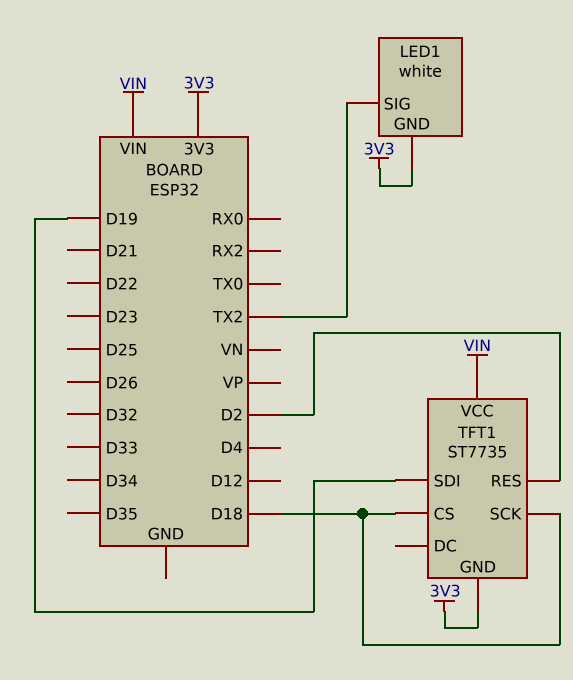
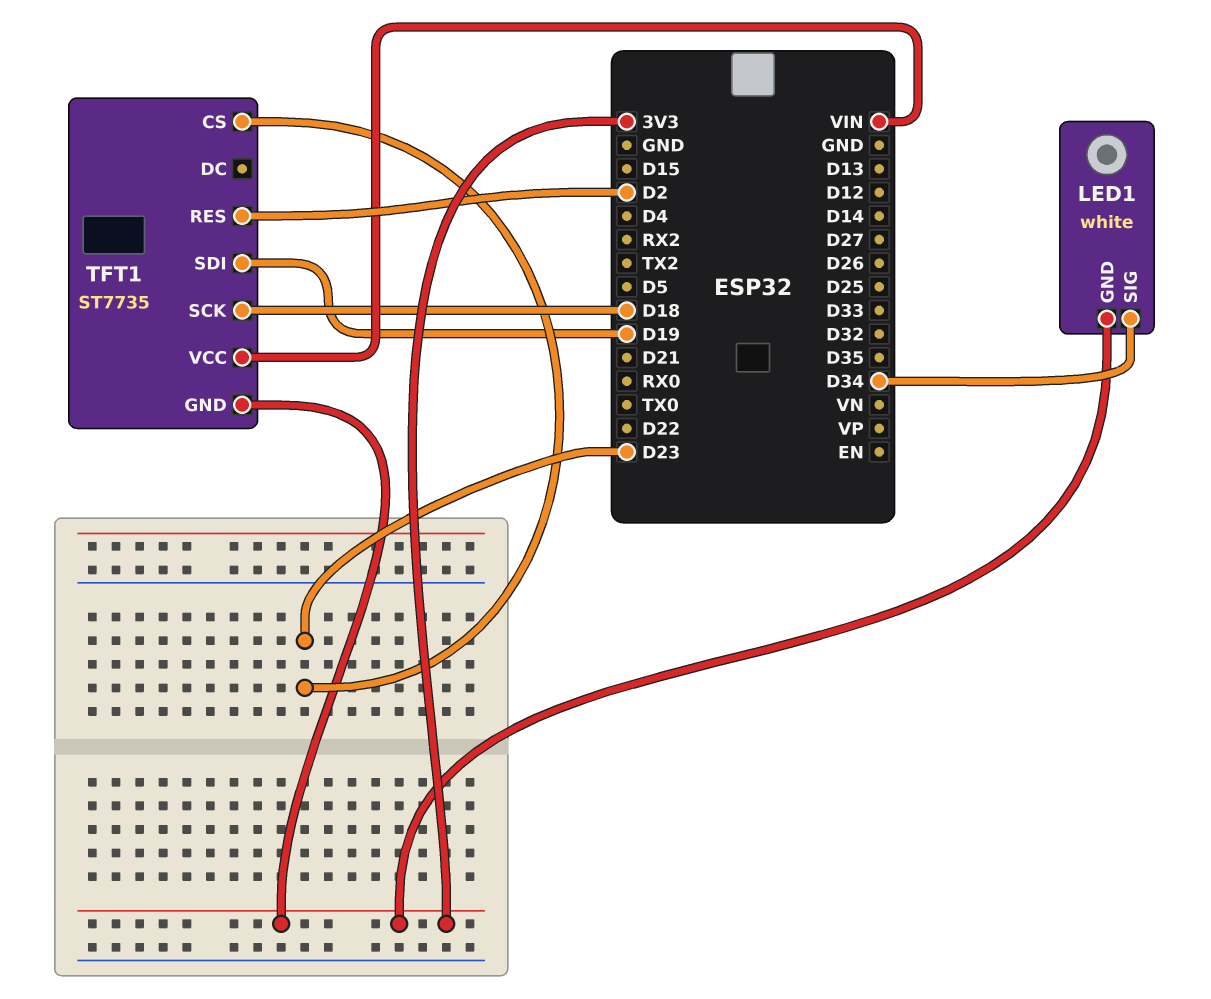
LED1 pin SIG: TX2 -> D34
TFT1 pin CS: D18 -> D23

